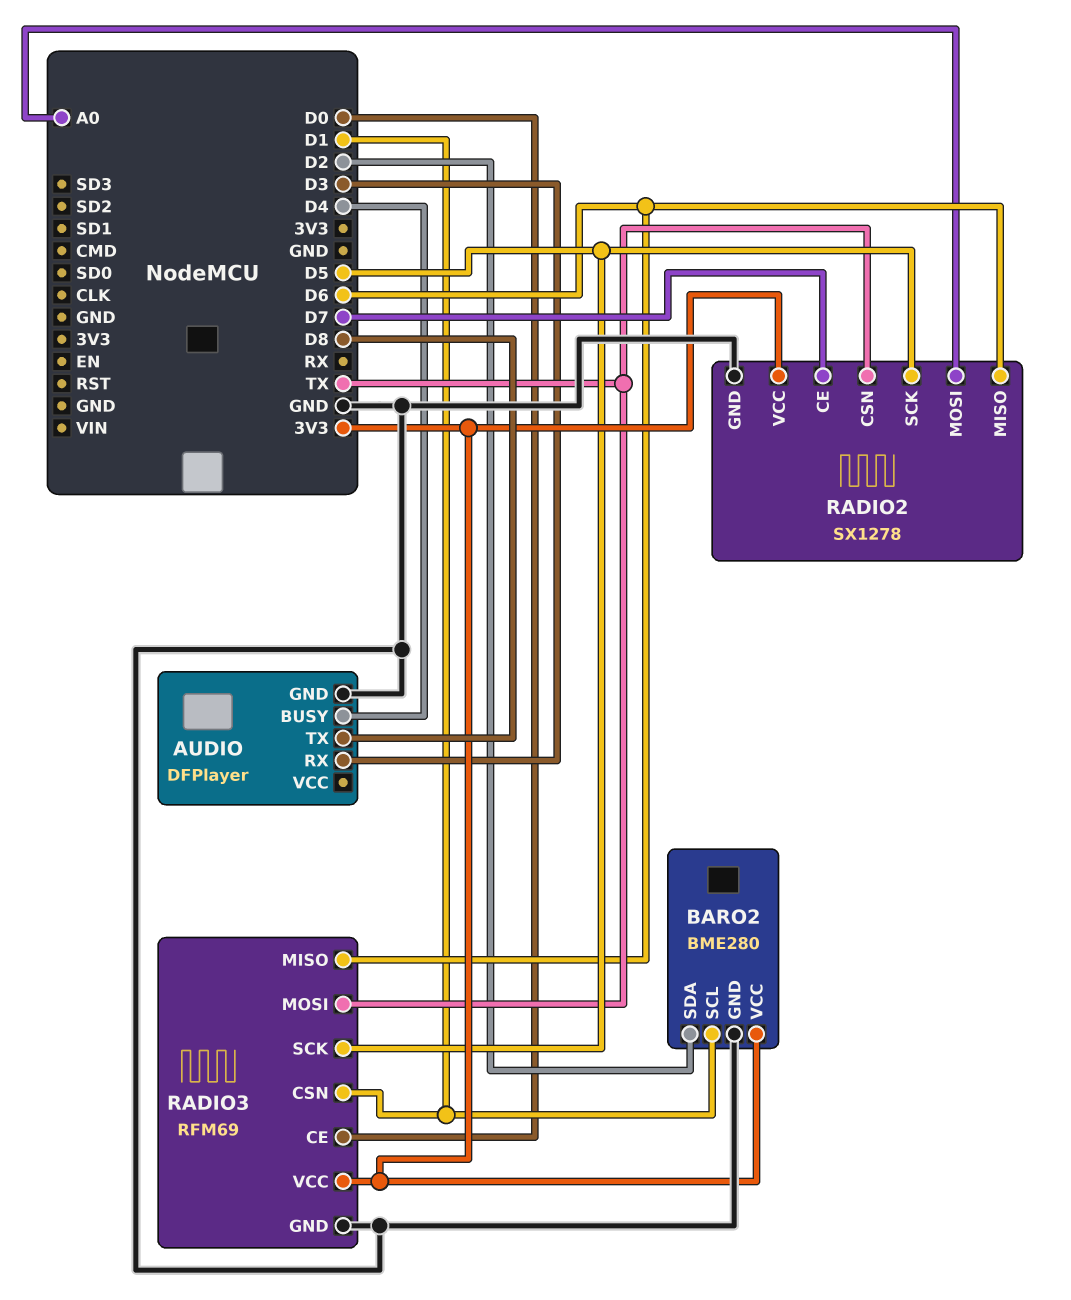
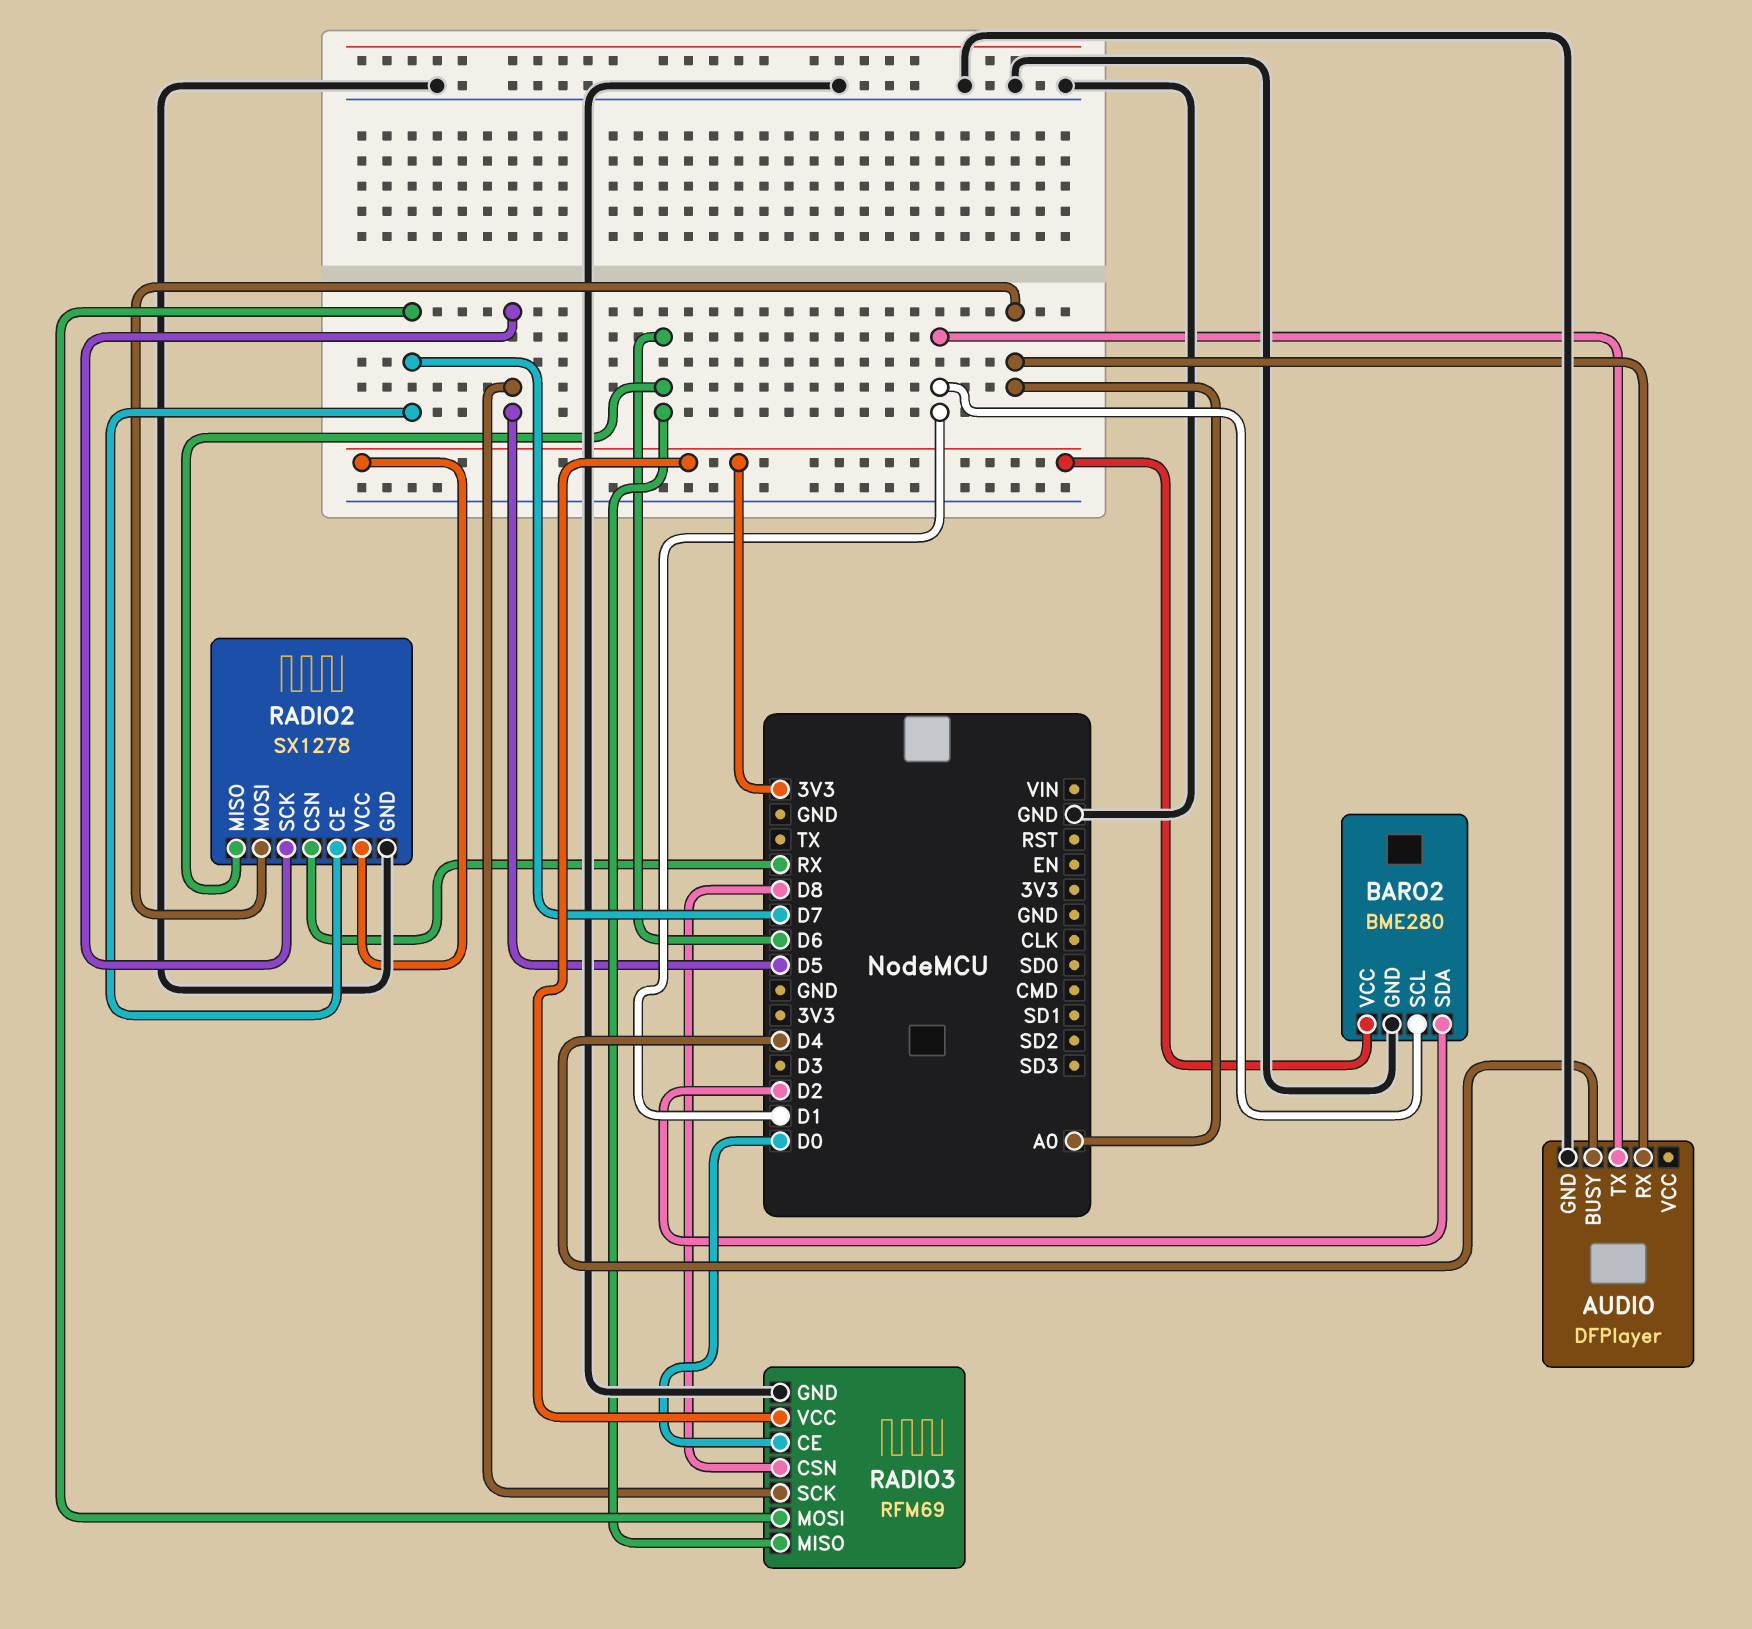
AUDIO pin RX: D3 -> A0
AUDIO pin TX: D8 -> D1
RADIO2 pin CSN: TX -> RX
RADIO3 pin CSN: D1 -> D8
RADIO3 pin MOSI: TX -> D7

